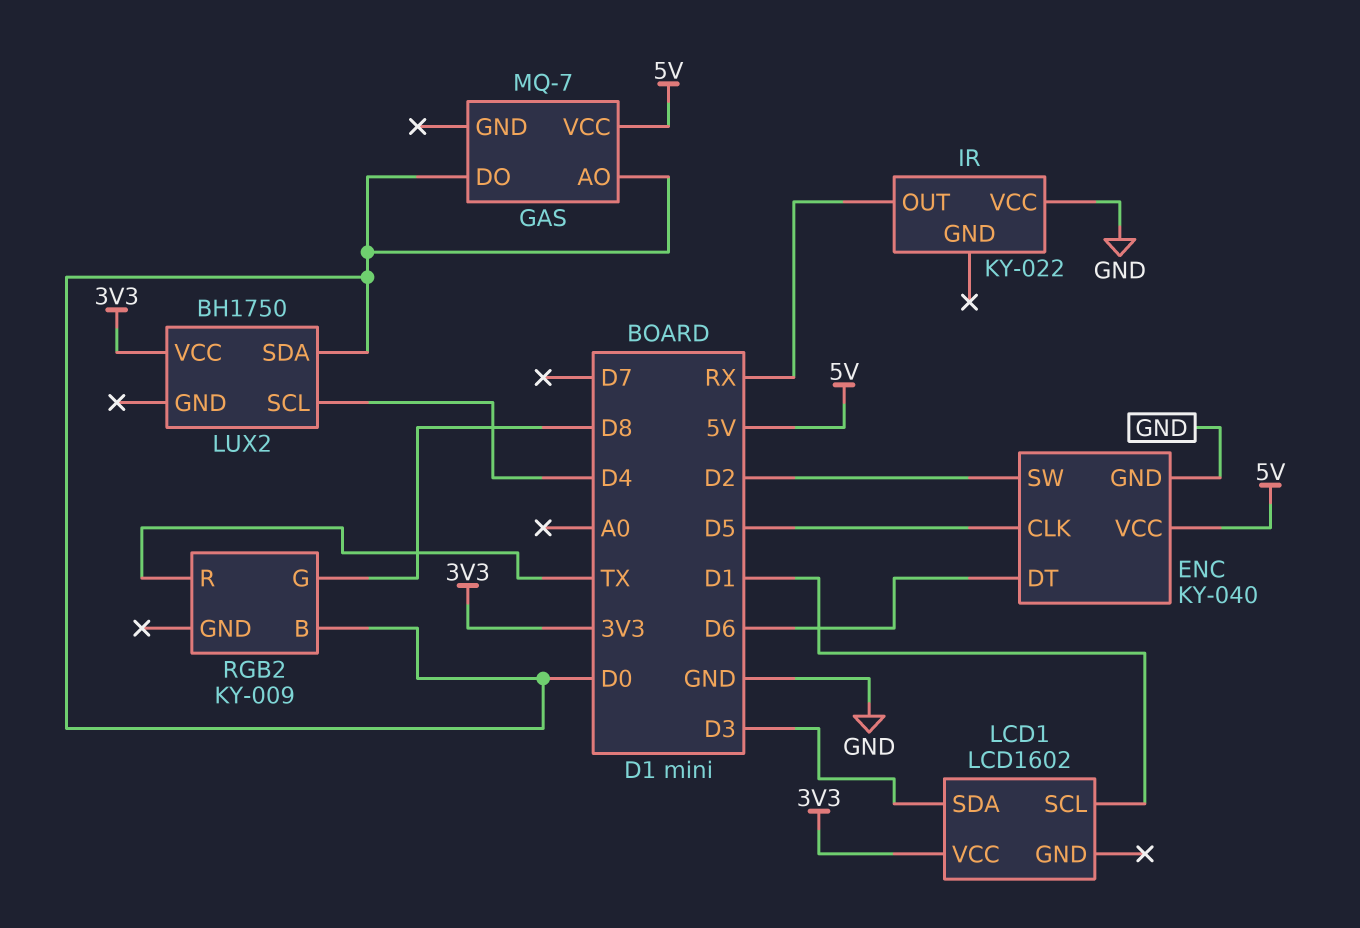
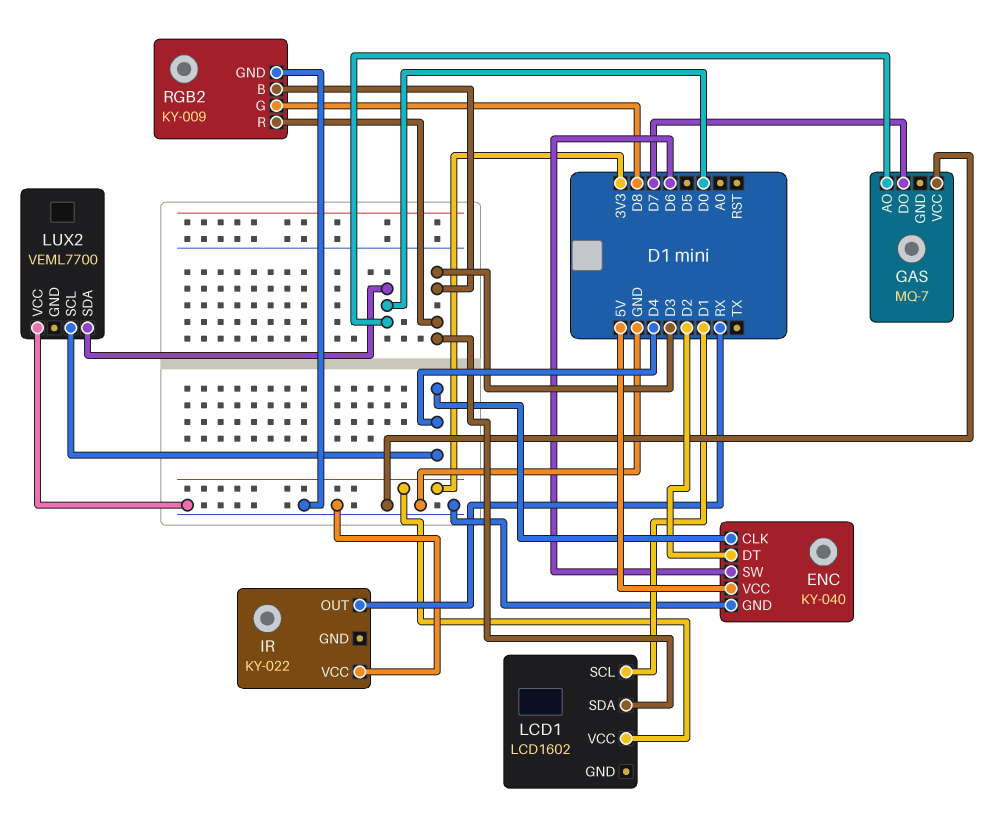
ENC pin CLK: D5 -> D4
ENC pin DT: D6 -> D2
ENC pin SW: D2 -> D6
GAS pin DO: D0 -> D7
GAS pin VCC: 5V -> GND
LUX2: BH1750 -> VEML7700
LUX2 pin VCC: 3V3 -> GND
RGB2 pin B: D0 -> D3
RGB2 pin GND: none -> GND
RGB2 pin R: TX -> D3

